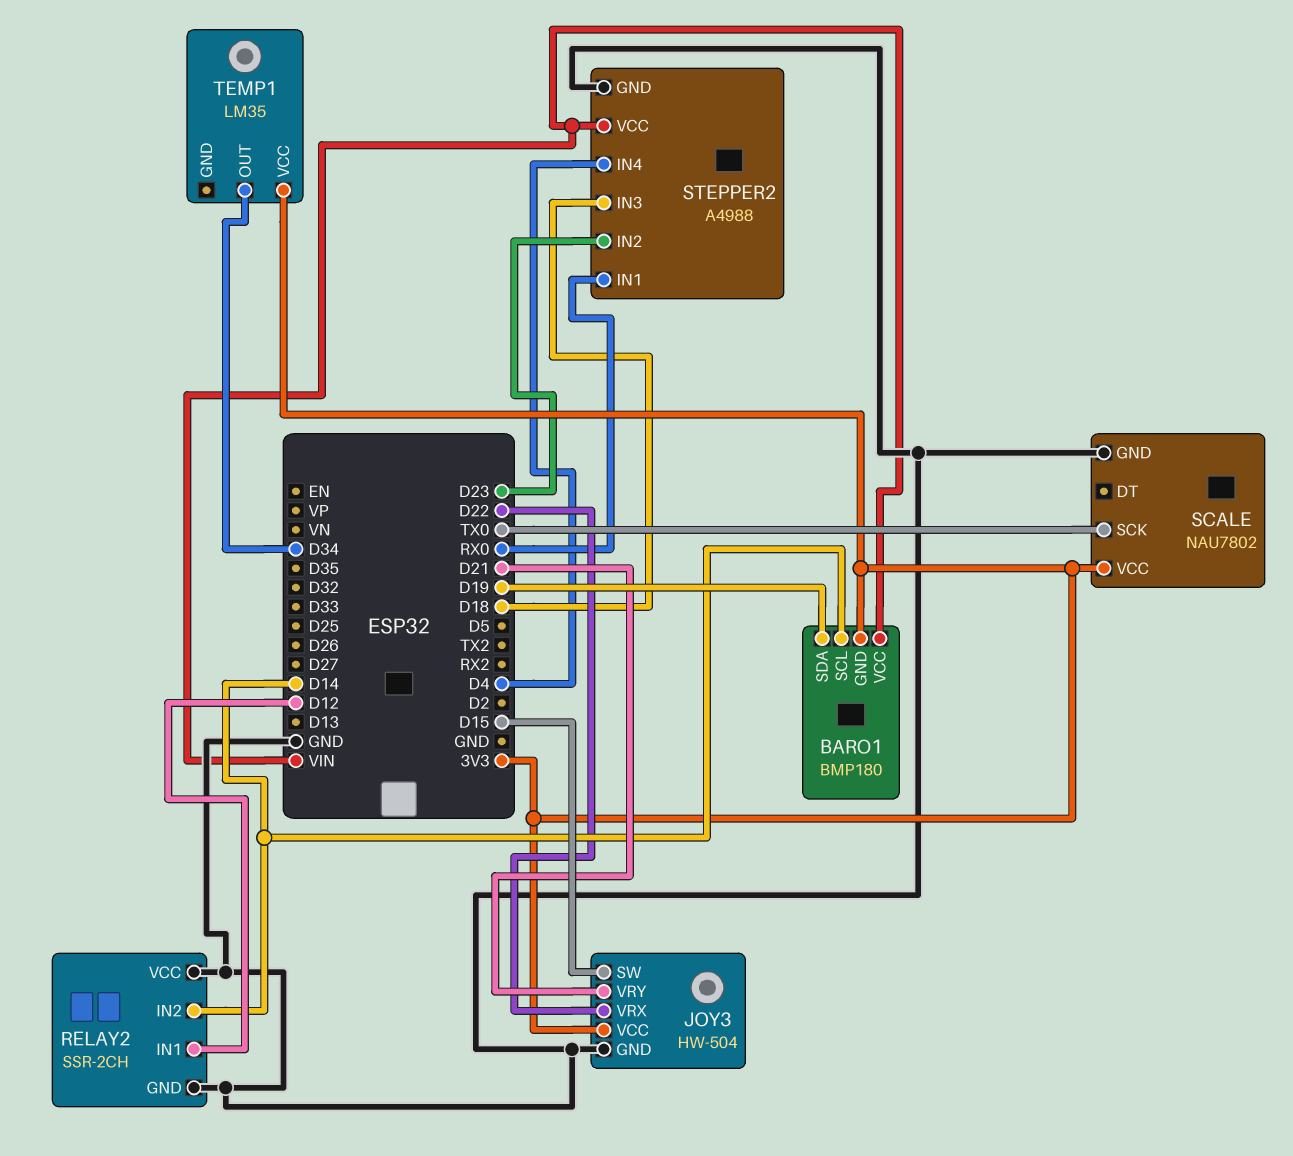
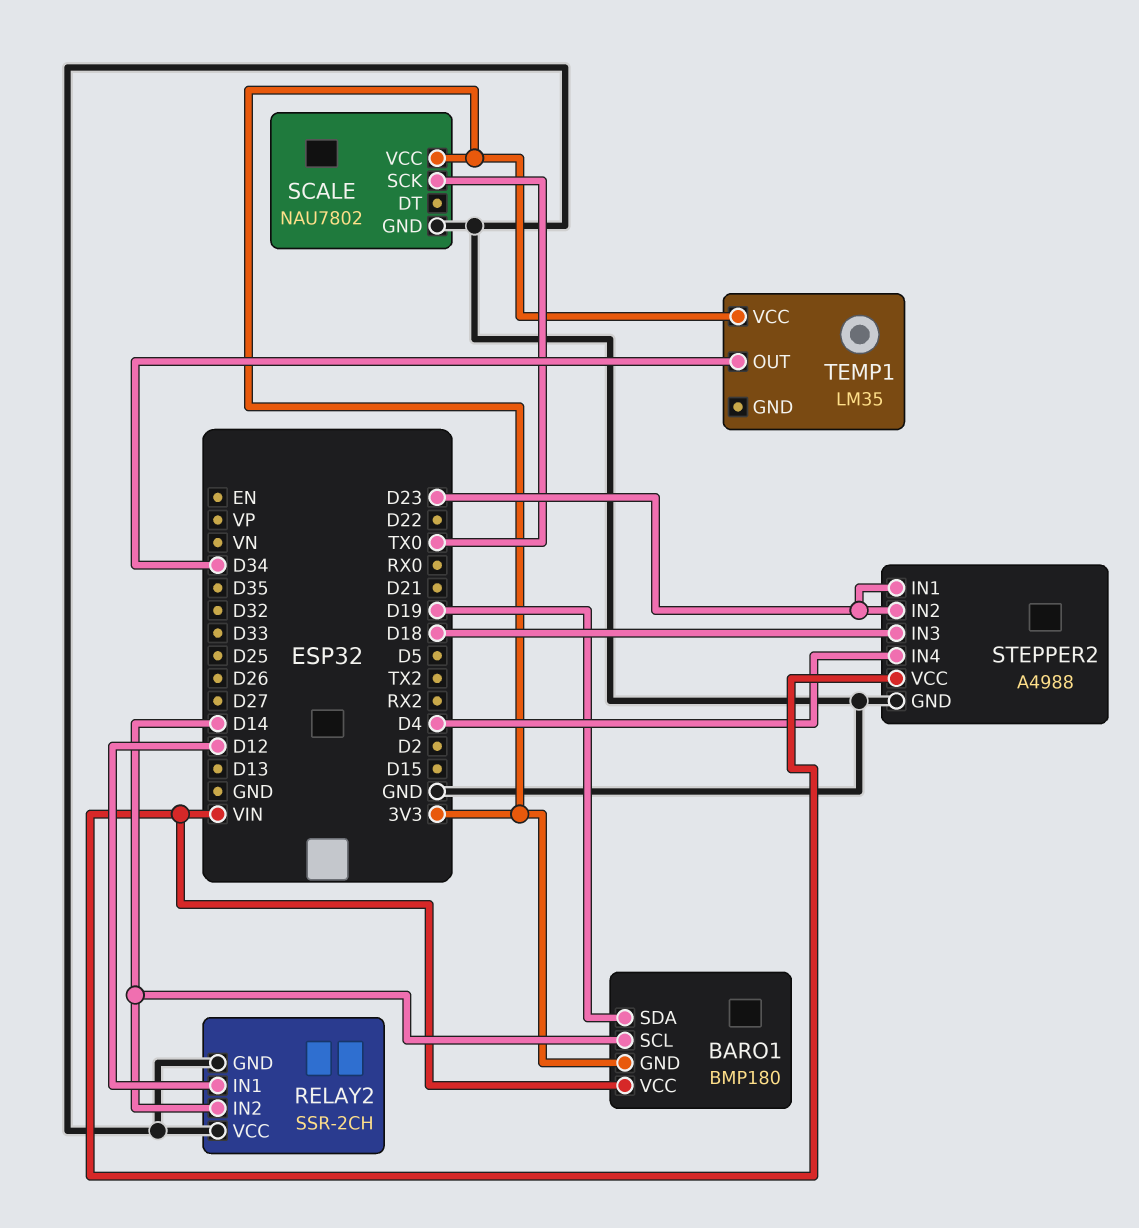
JOY3: HW-504 -> none
JOY3 pin GND: GND -> none
JOY3 pin SW: D15 -> none
JOY3 pin VCC: 3V3 -> none
JOY3 pin VRX: D22 -> none
JOY3 pin VRY: D21 -> none
STEPPER2 pin IN1: RX0 -> D23

